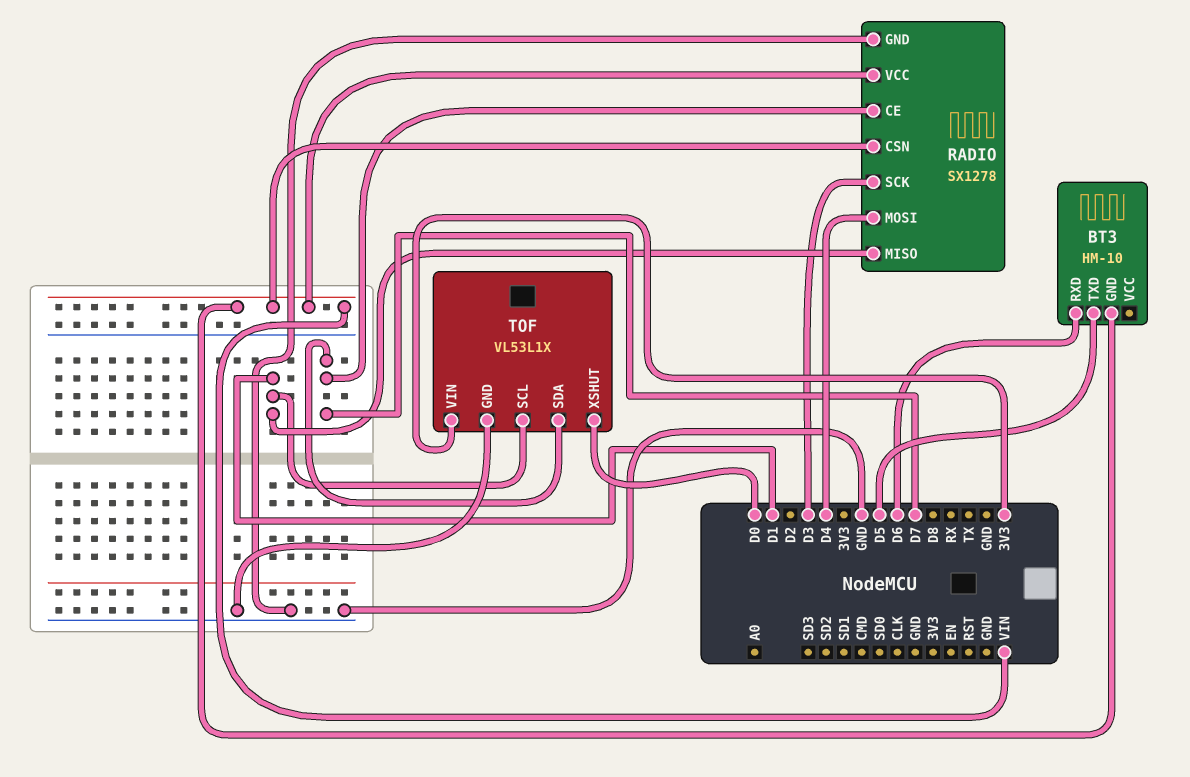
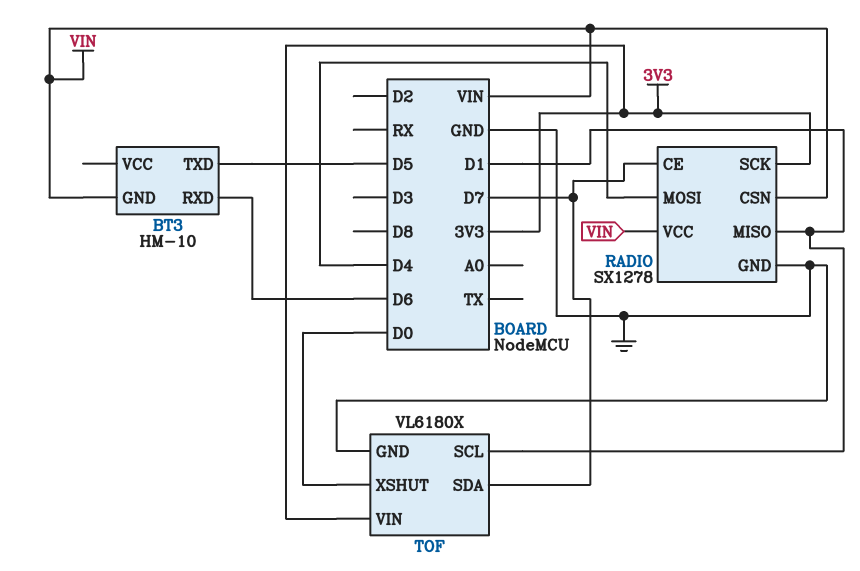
RADIO pin SCK: D3 -> 3V3
TOF: VL53L1X -> VL6180X

